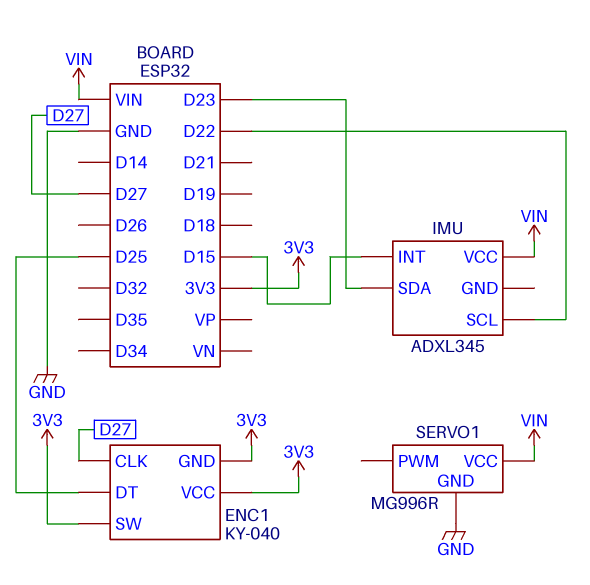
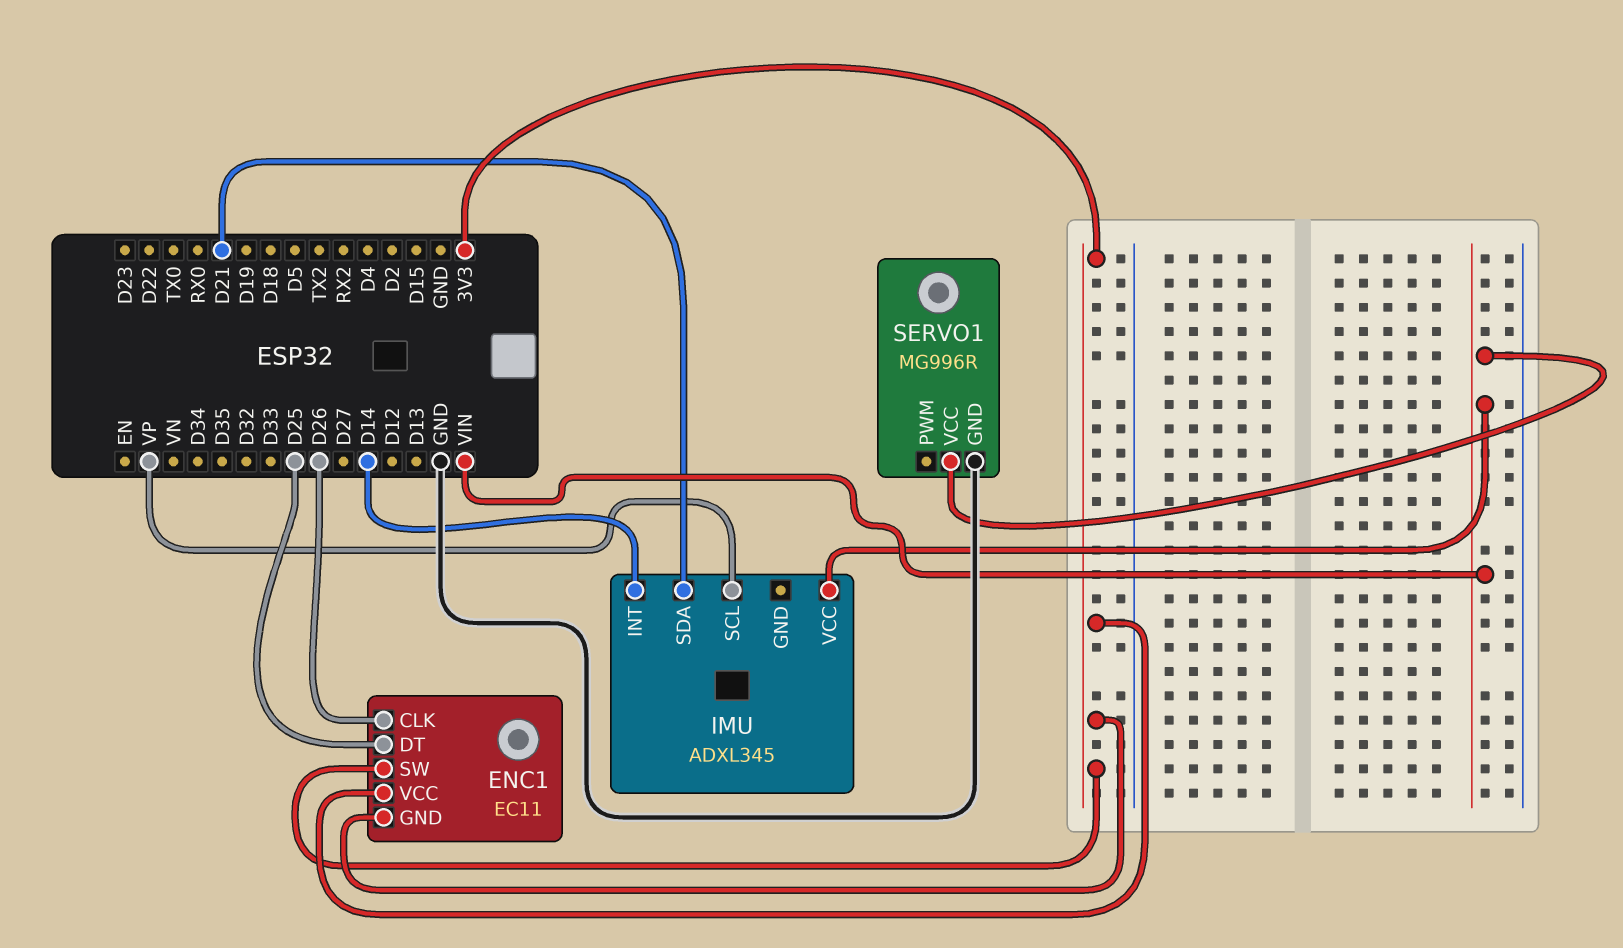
ENC1: KY-040 -> EC11
ENC1 pin CLK: D27 -> D26
IMU pin INT: D15 -> D14
IMU pin SCL: D22 -> VP
IMU pin SDA: D23 -> D21

